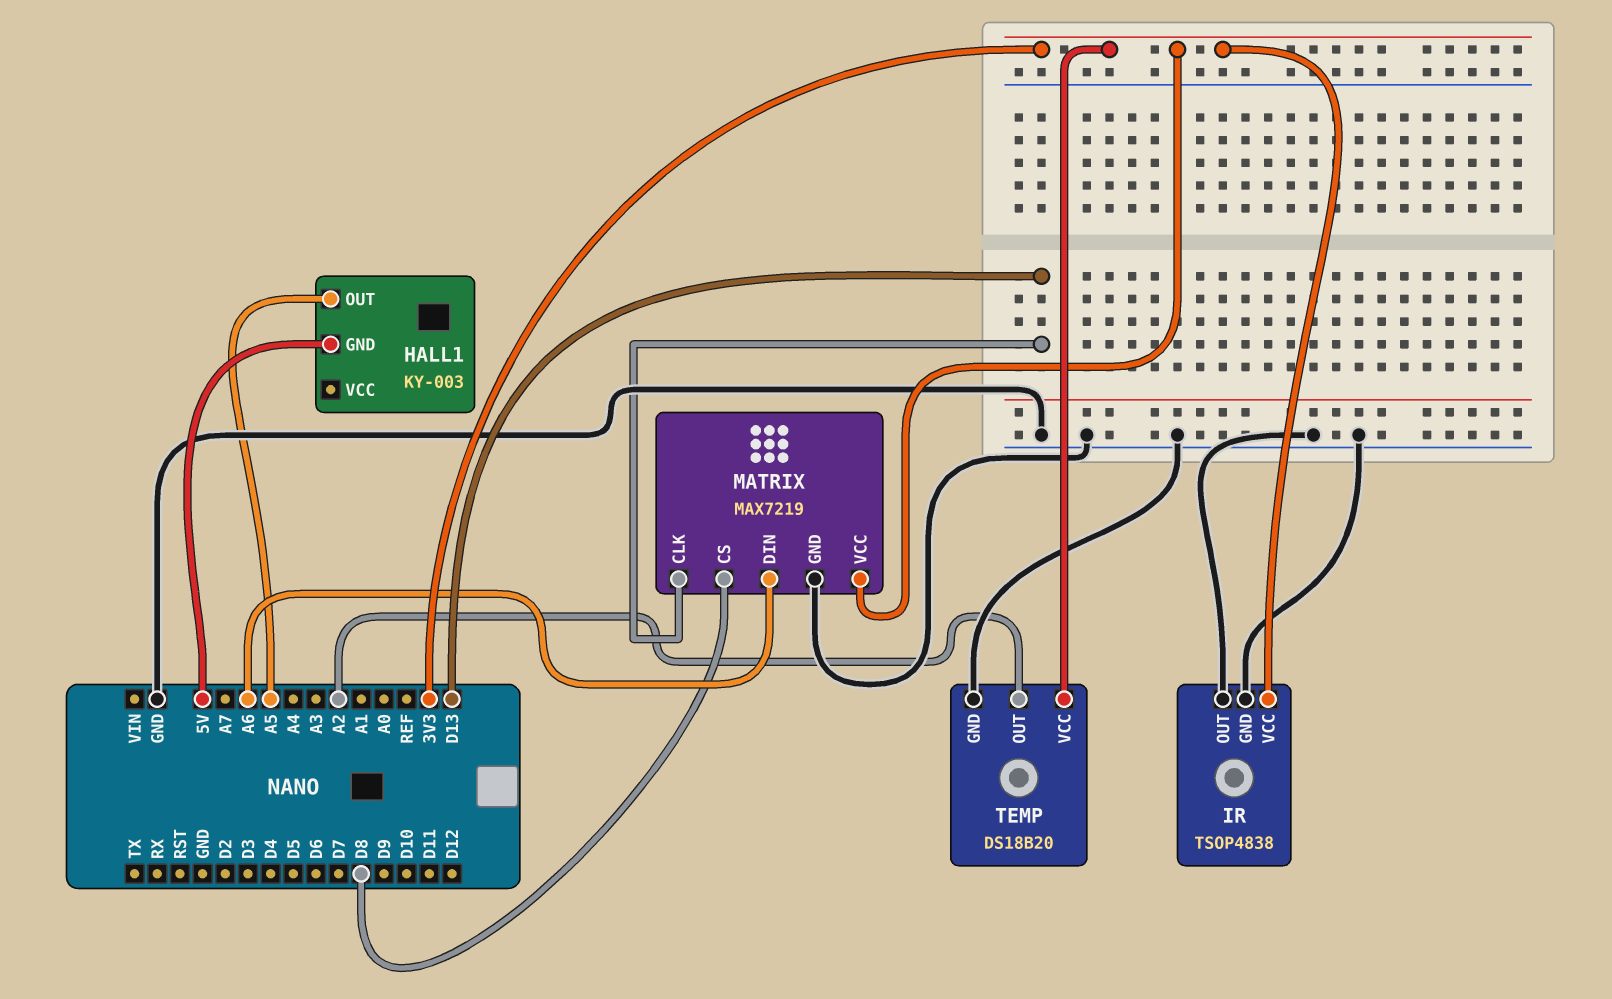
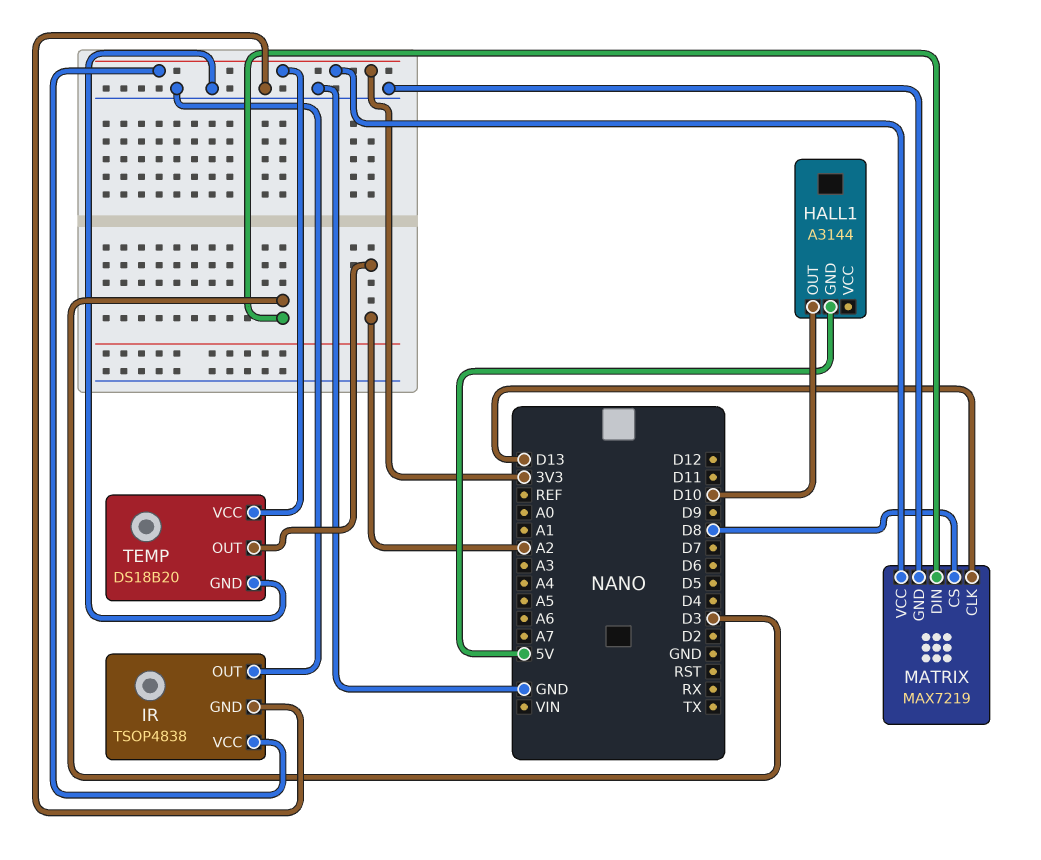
HALL1: KY-003 -> A3144
HALL1 pin OUT: A5 -> D10
MATRIX pin DIN: A6 -> D3

